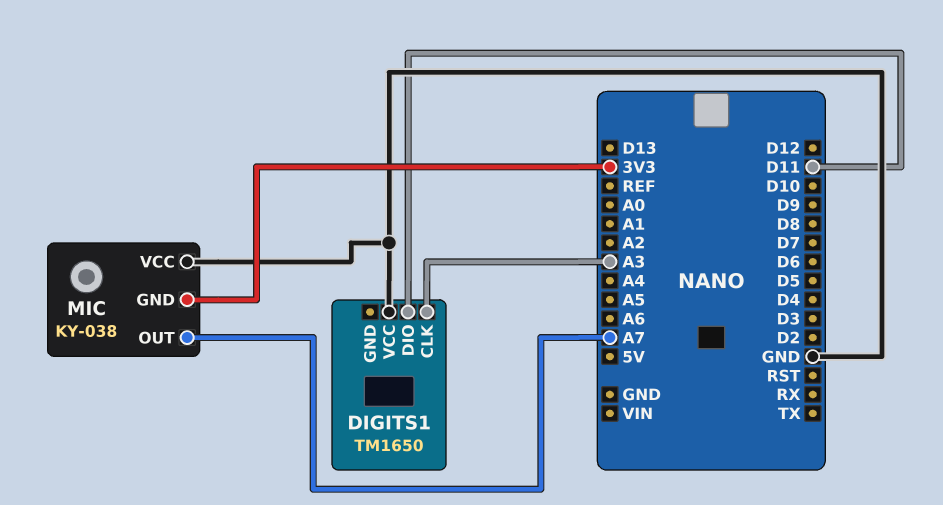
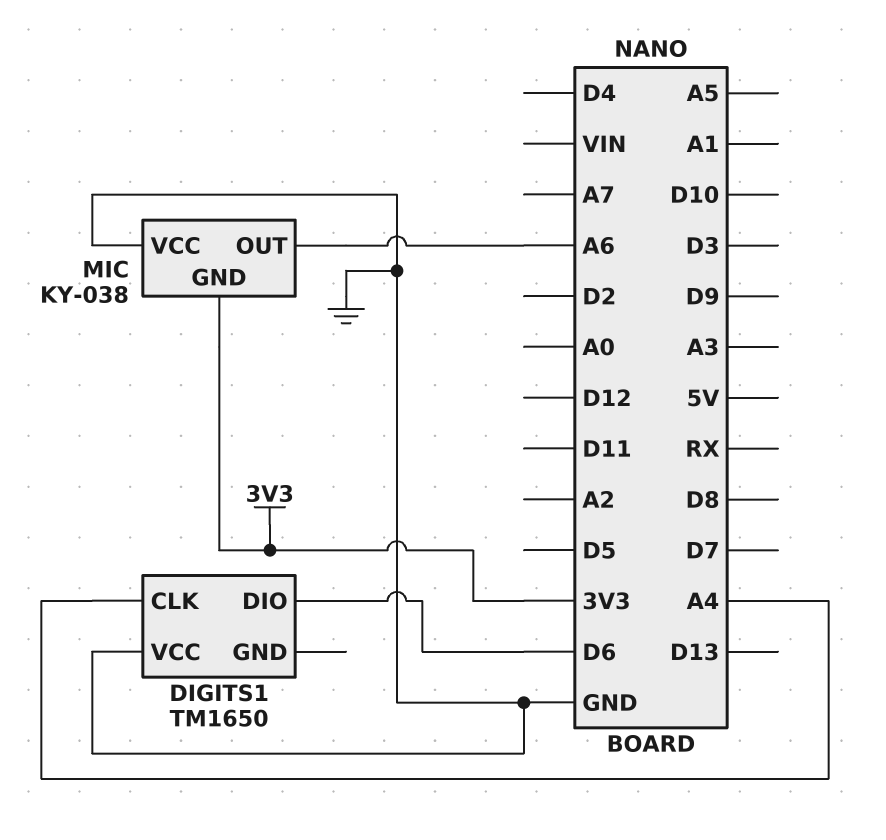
DIGITS1 pin CLK: A3 -> A4
DIGITS1 pin DIO: D11 -> D6
MIC pin OUT: A7 -> A6

